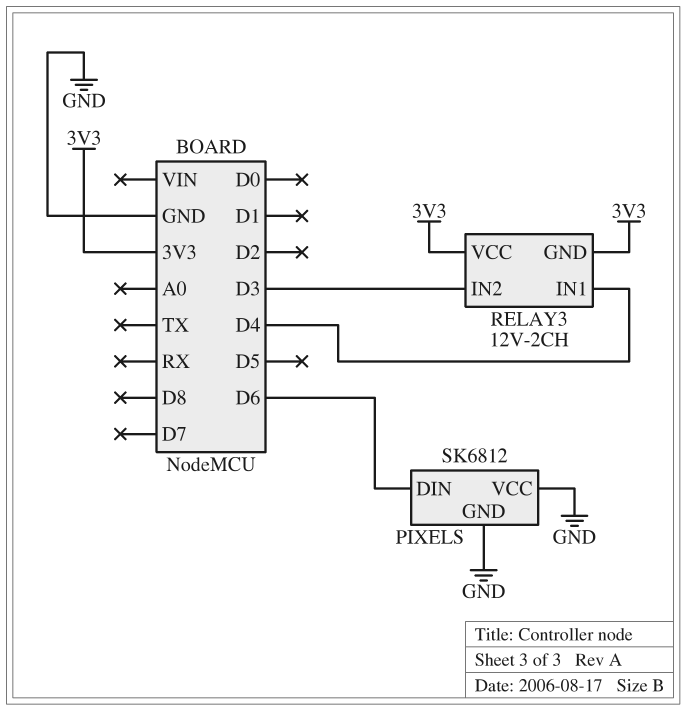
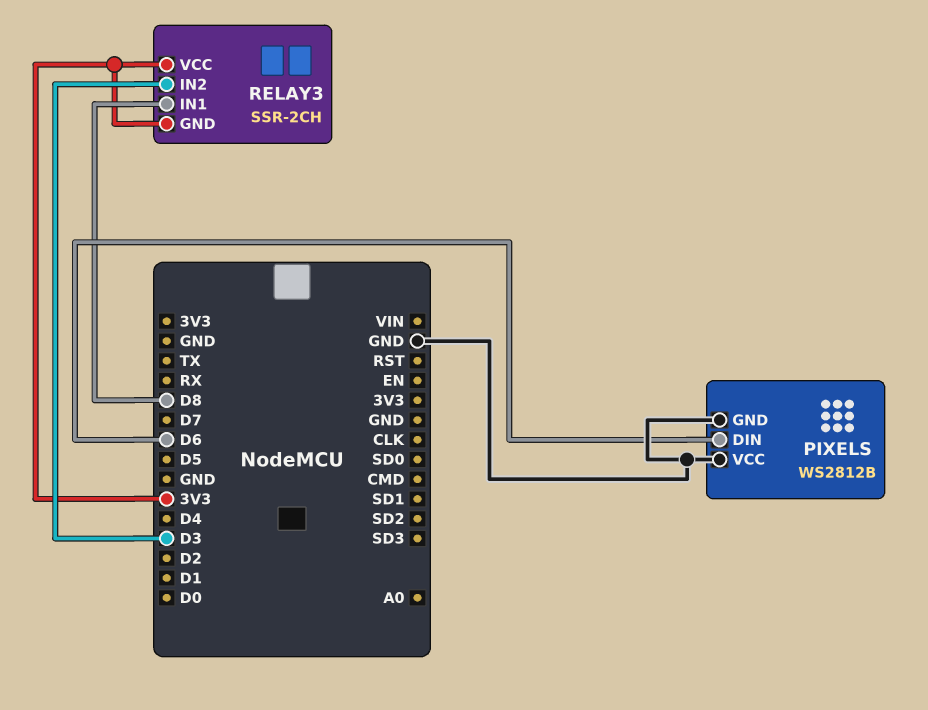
PIXELS: SK6812 -> WS2812B
RELAY3: 12V-2CH -> SSR-2CH
RELAY3 pin IN1: D4 -> D8

